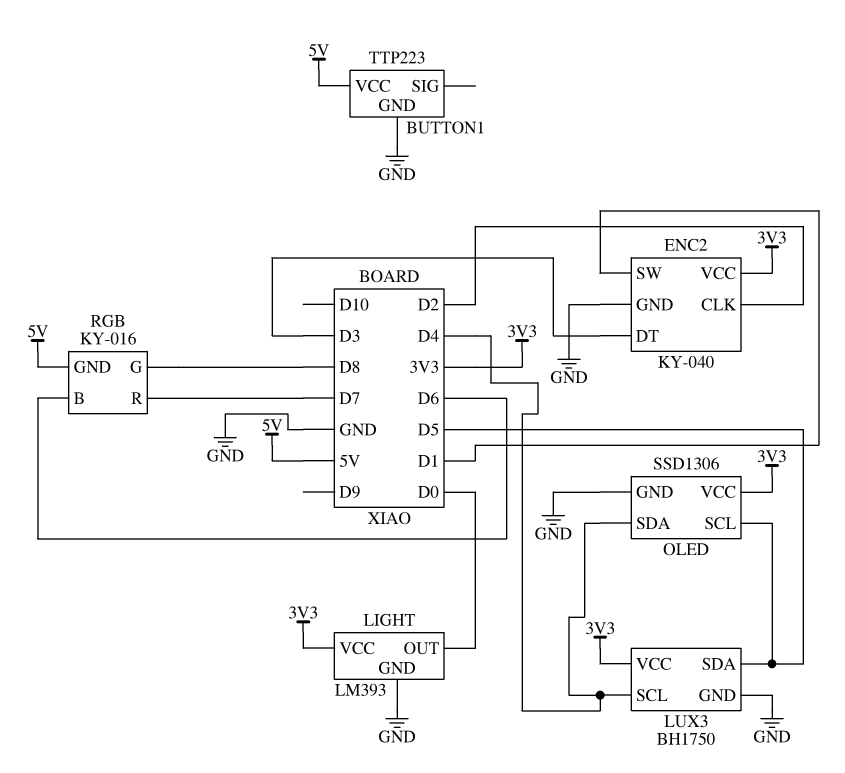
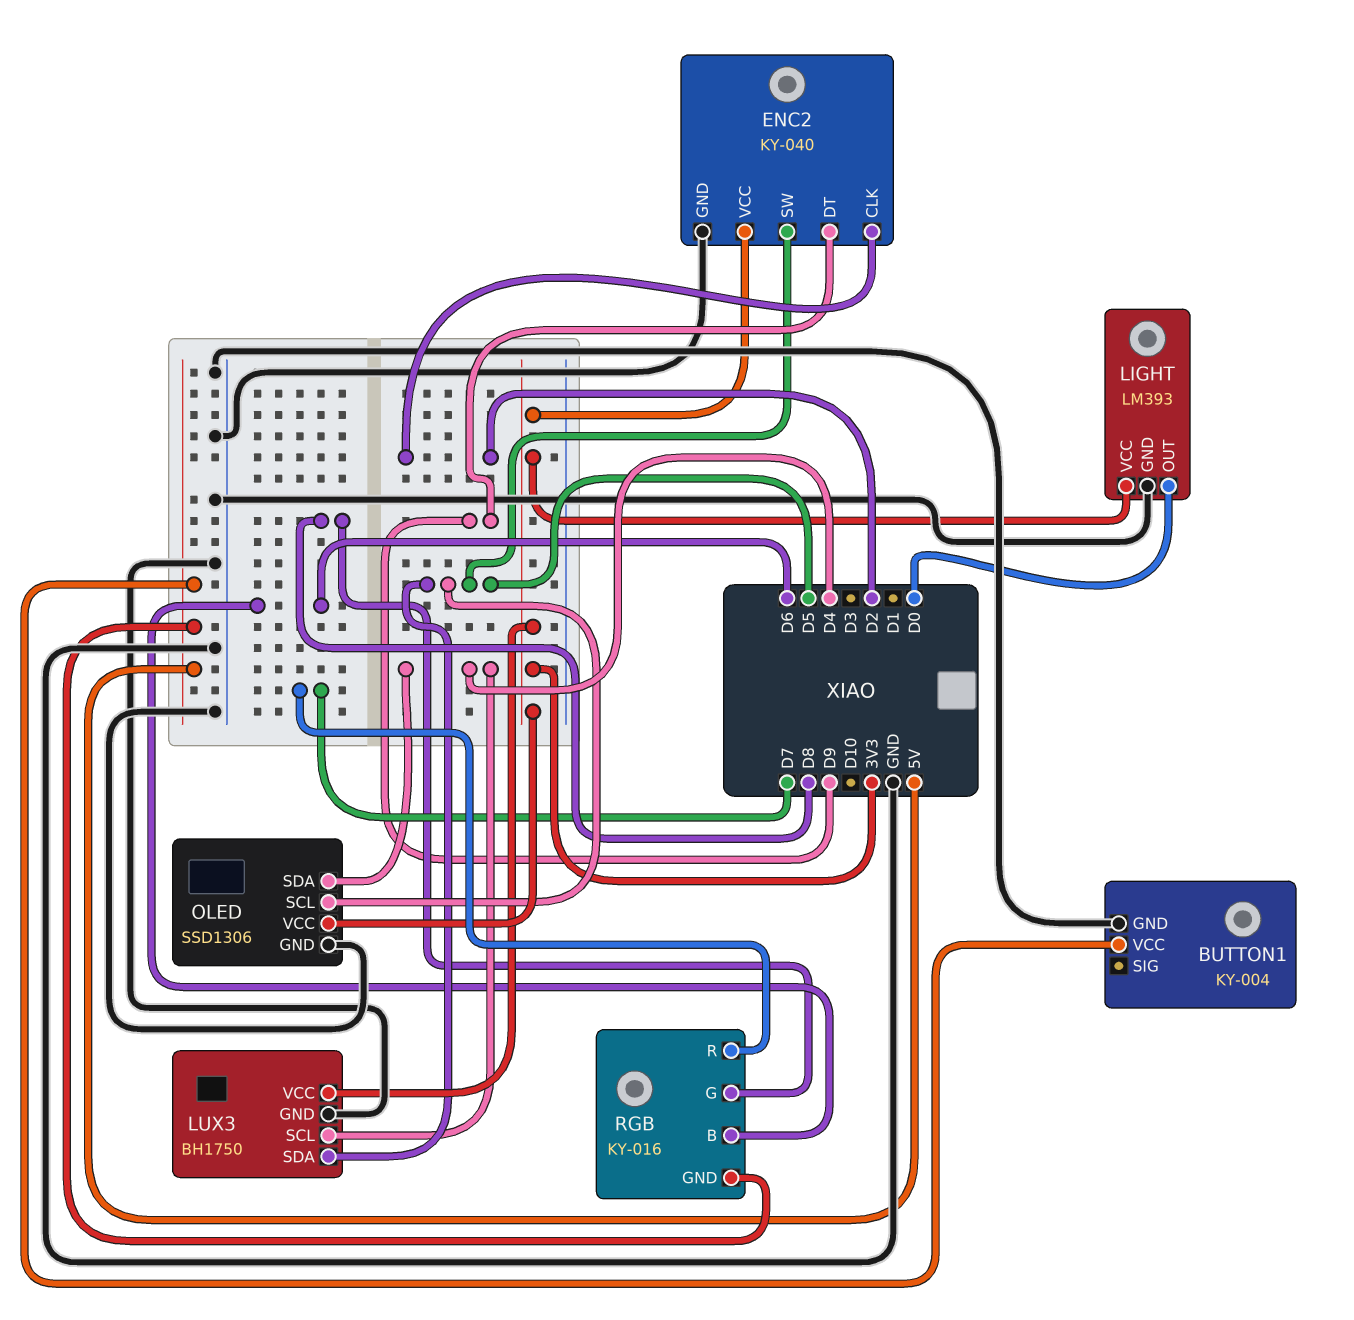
BUTTON1: TTP223 -> KY-004
ENC2 pin DT: D3 -> D9
ENC2 pin SW: D1 -> D5

